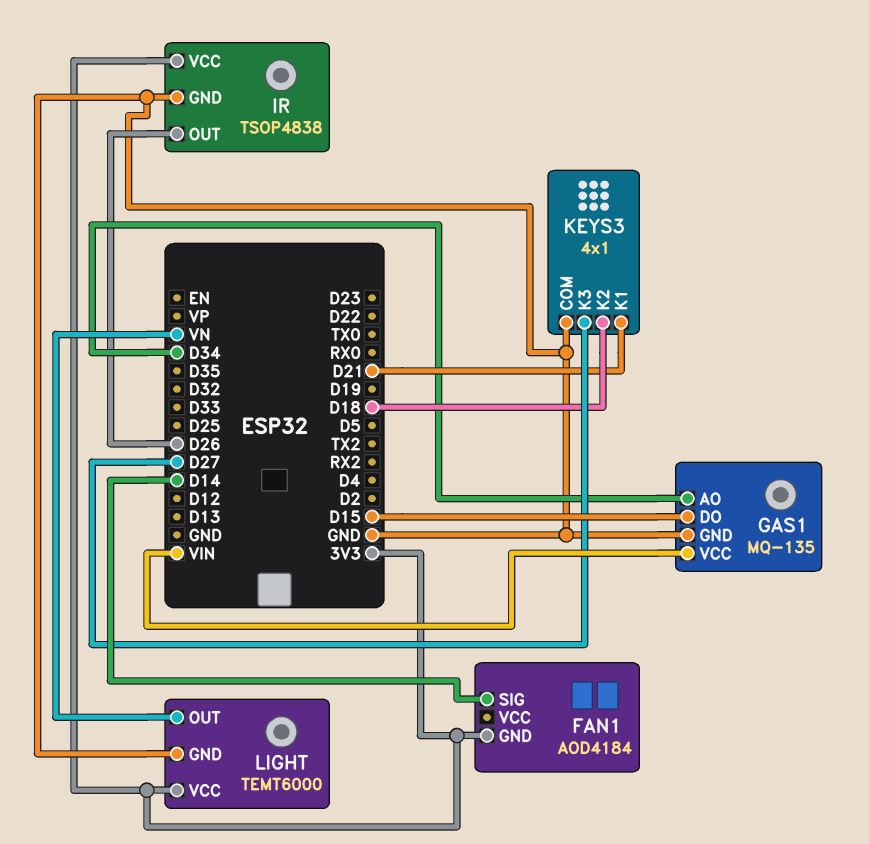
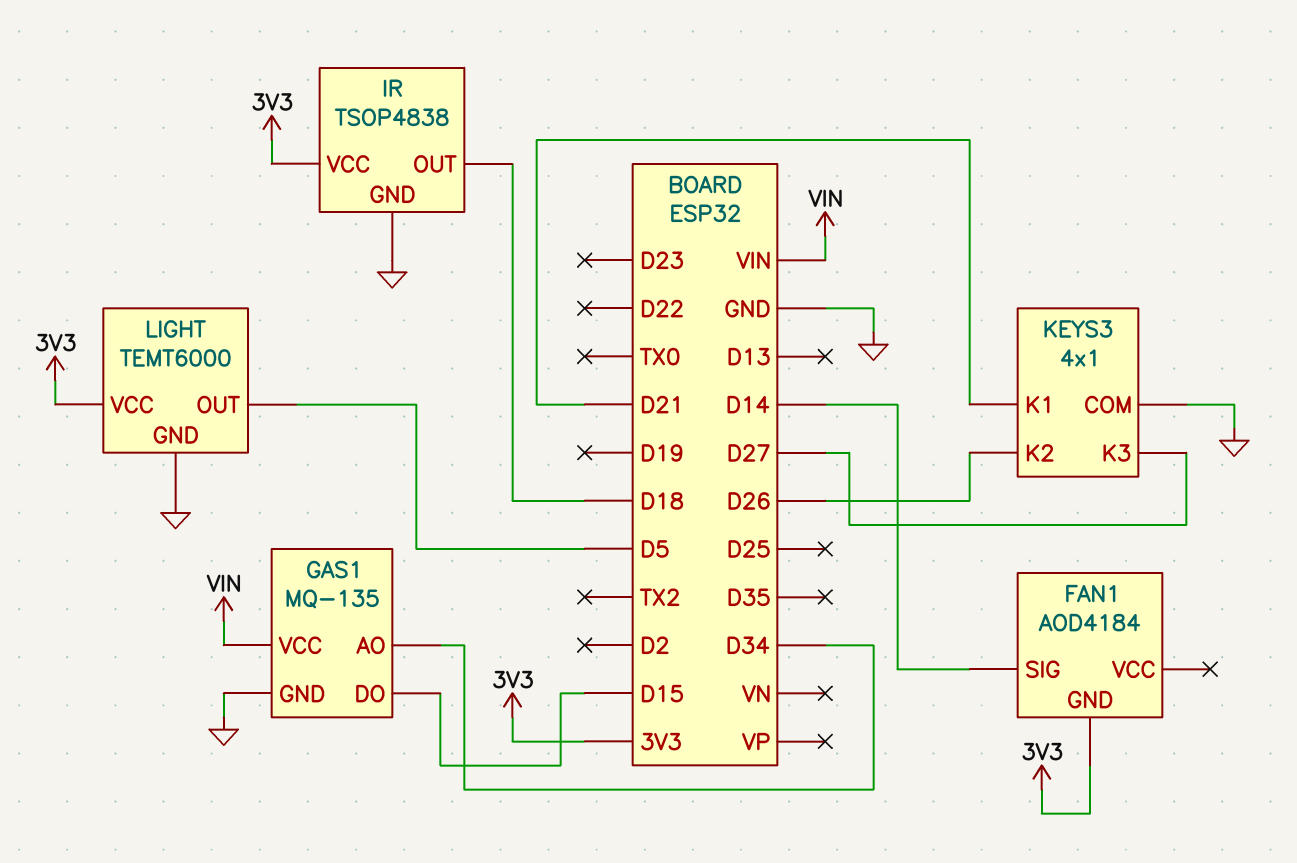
IR pin OUT: D26 -> D18
KEYS3 pin K2: D18 -> D26
LIGHT pin OUT: VN -> D5

